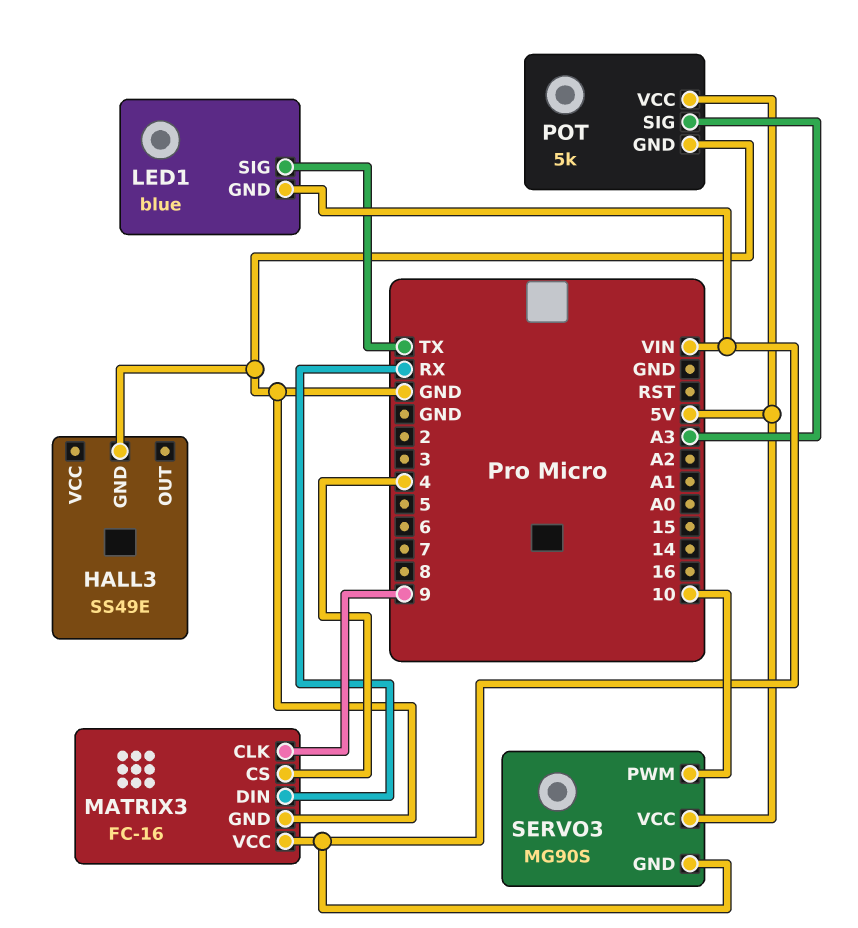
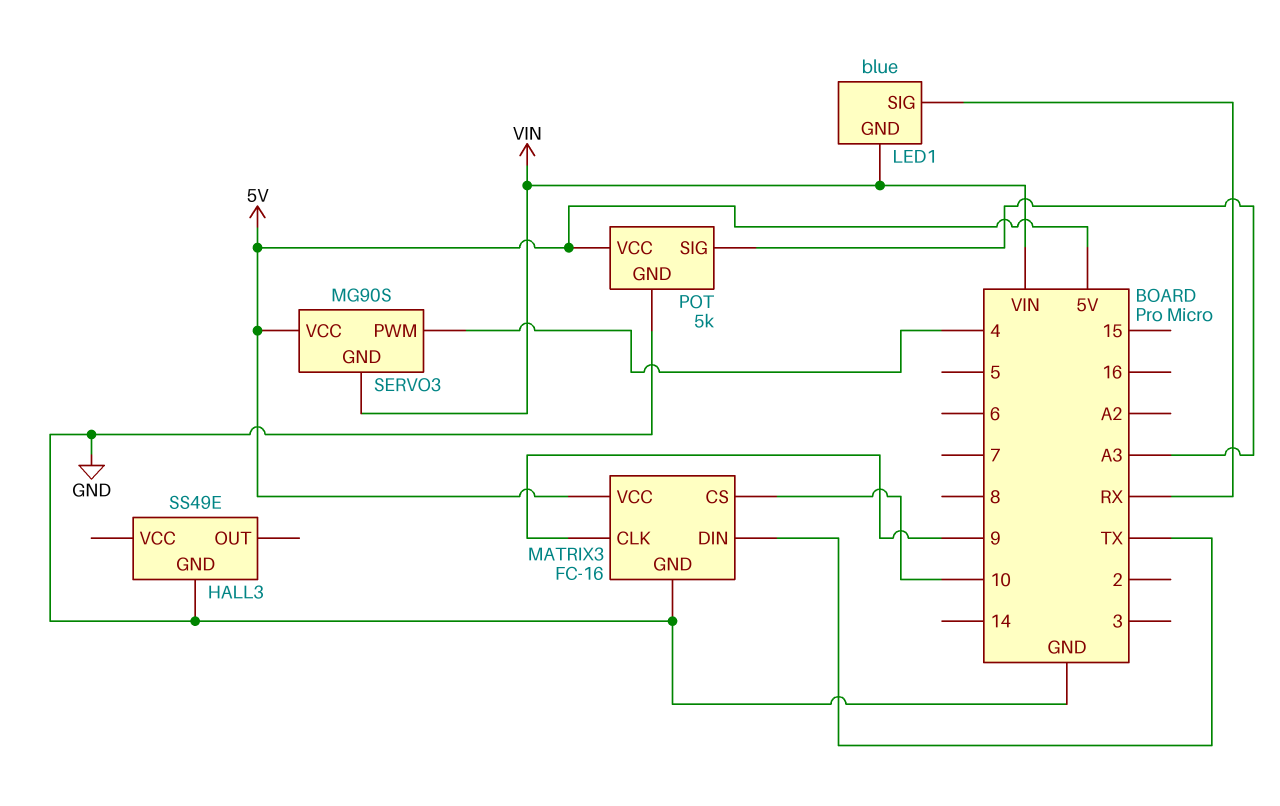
LED1 pin SIG: TX -> RX
MATRIX3 pin CS: 4 -> 10
MATRIX3 pin DIN: RX -> TX
MATRIX3 pin VCC: VIN -> 5V
SERVO3 pin PWM: 10 -> 4

